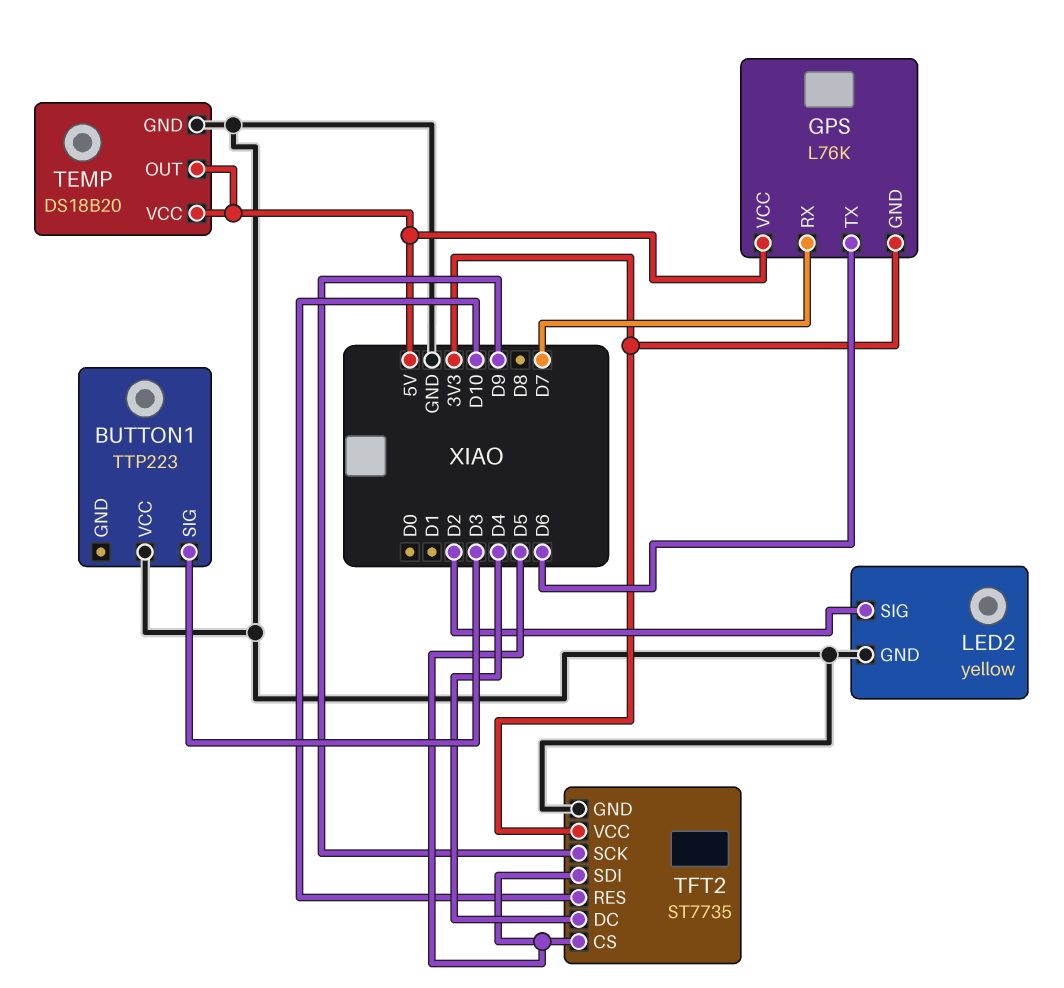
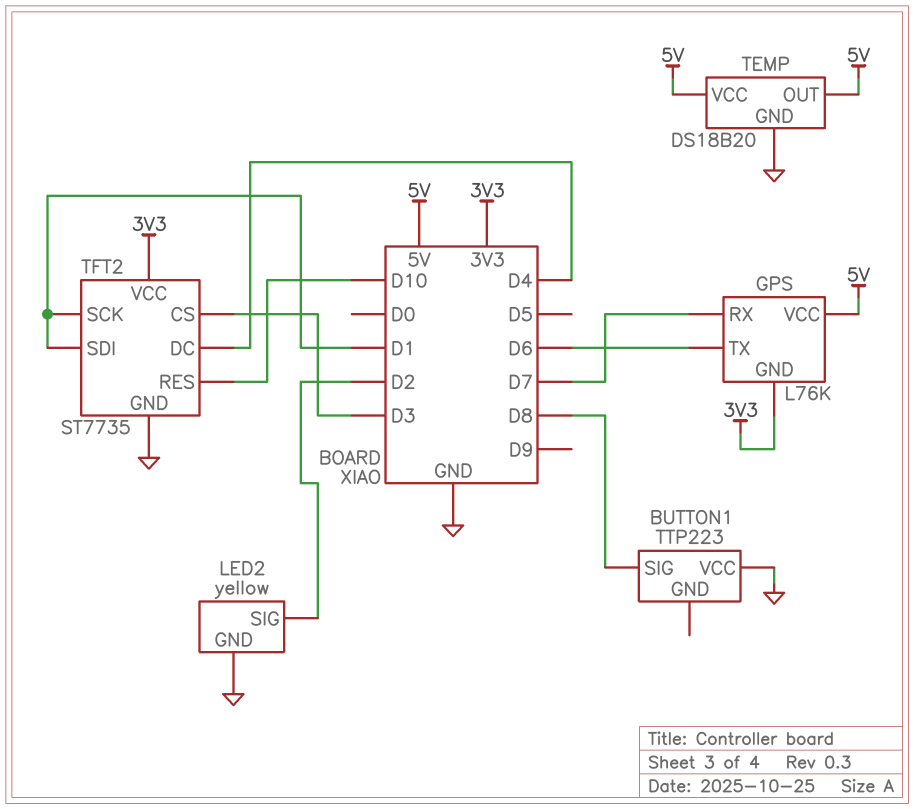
BUTTON1 pin SIG: D3 -> D8
TFT2 pin CS: D5 -> D3
TFT2 pin SCK: D9 -> D1
TFT2 pin SDI: D5 -> D1

